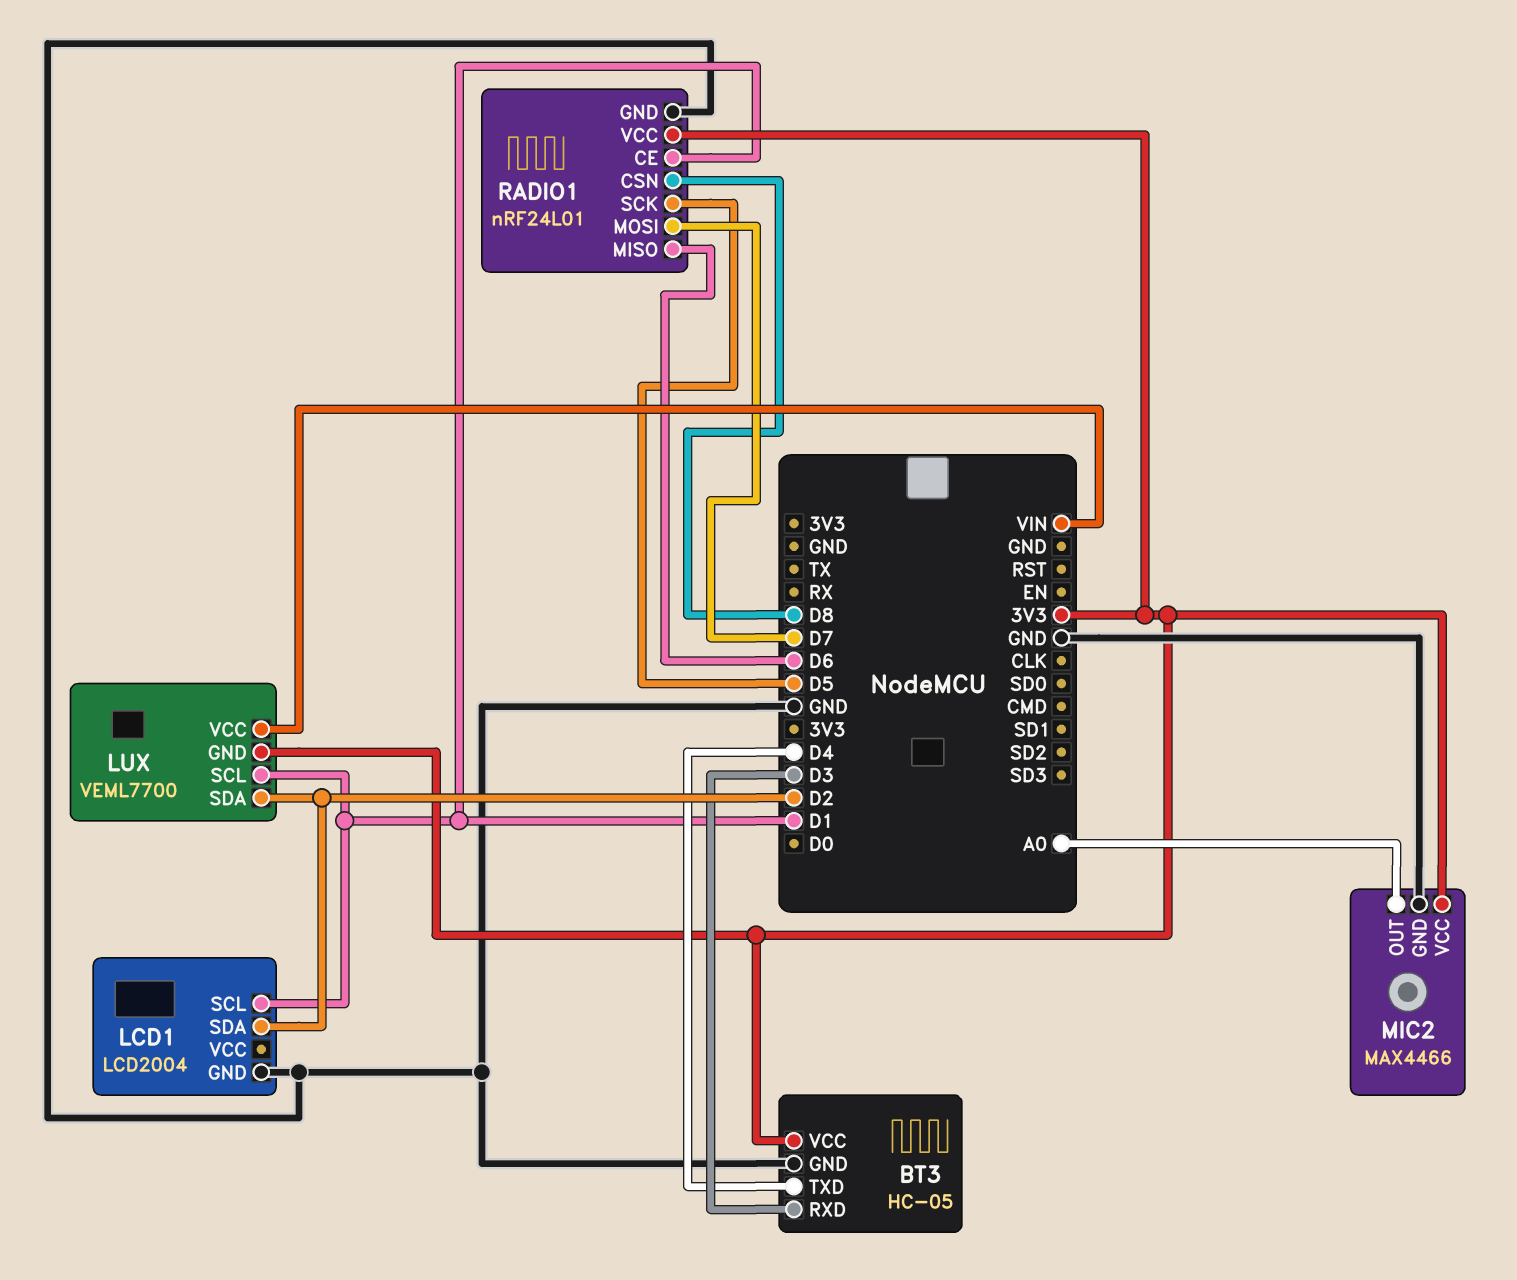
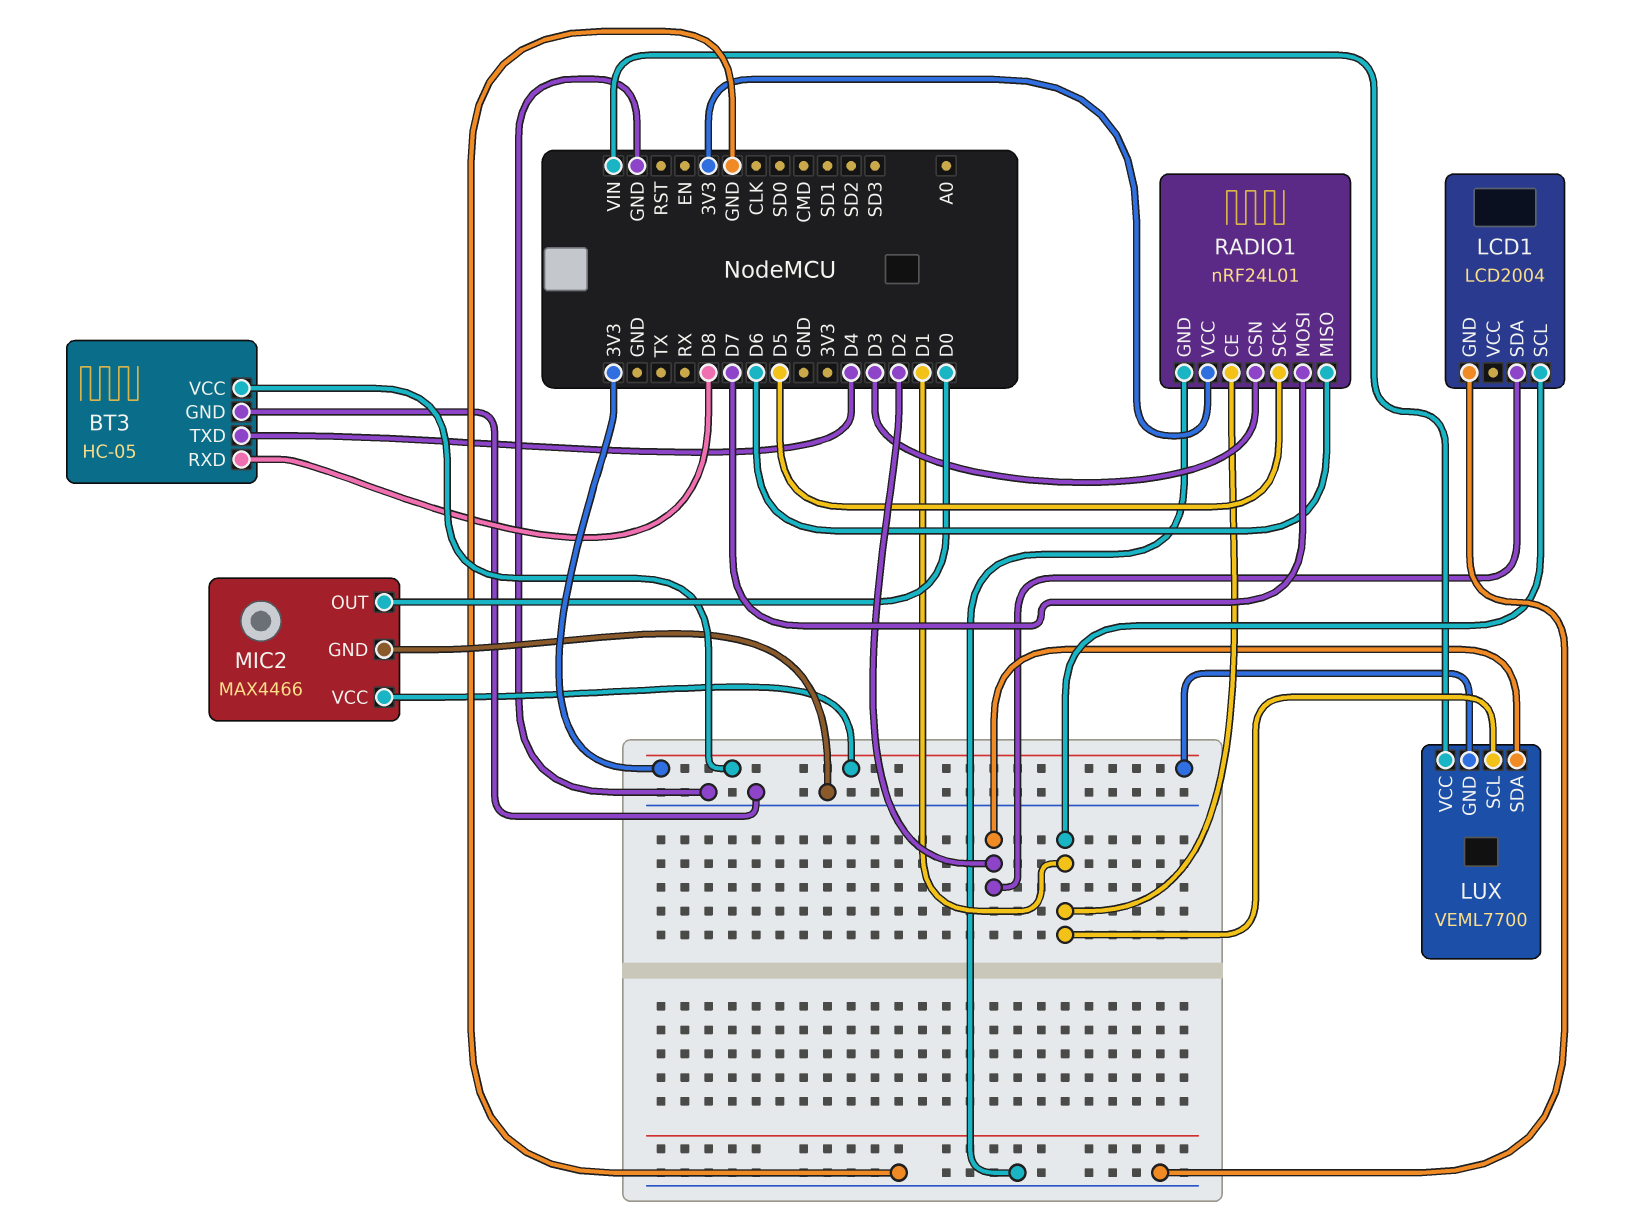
BT3 pin RXD: D3 -> D8
MIC2 pin OUT: A0 -> D0
RADIO1 pin CSN: D8 -> D3

